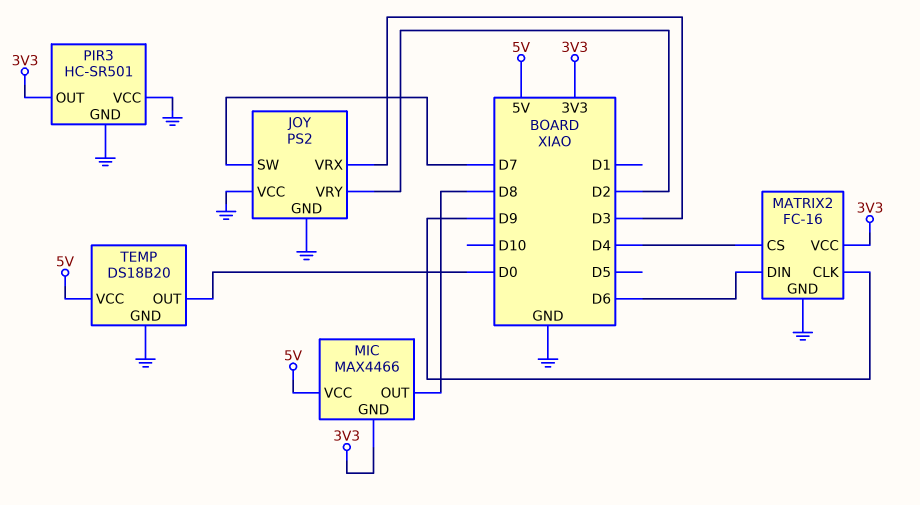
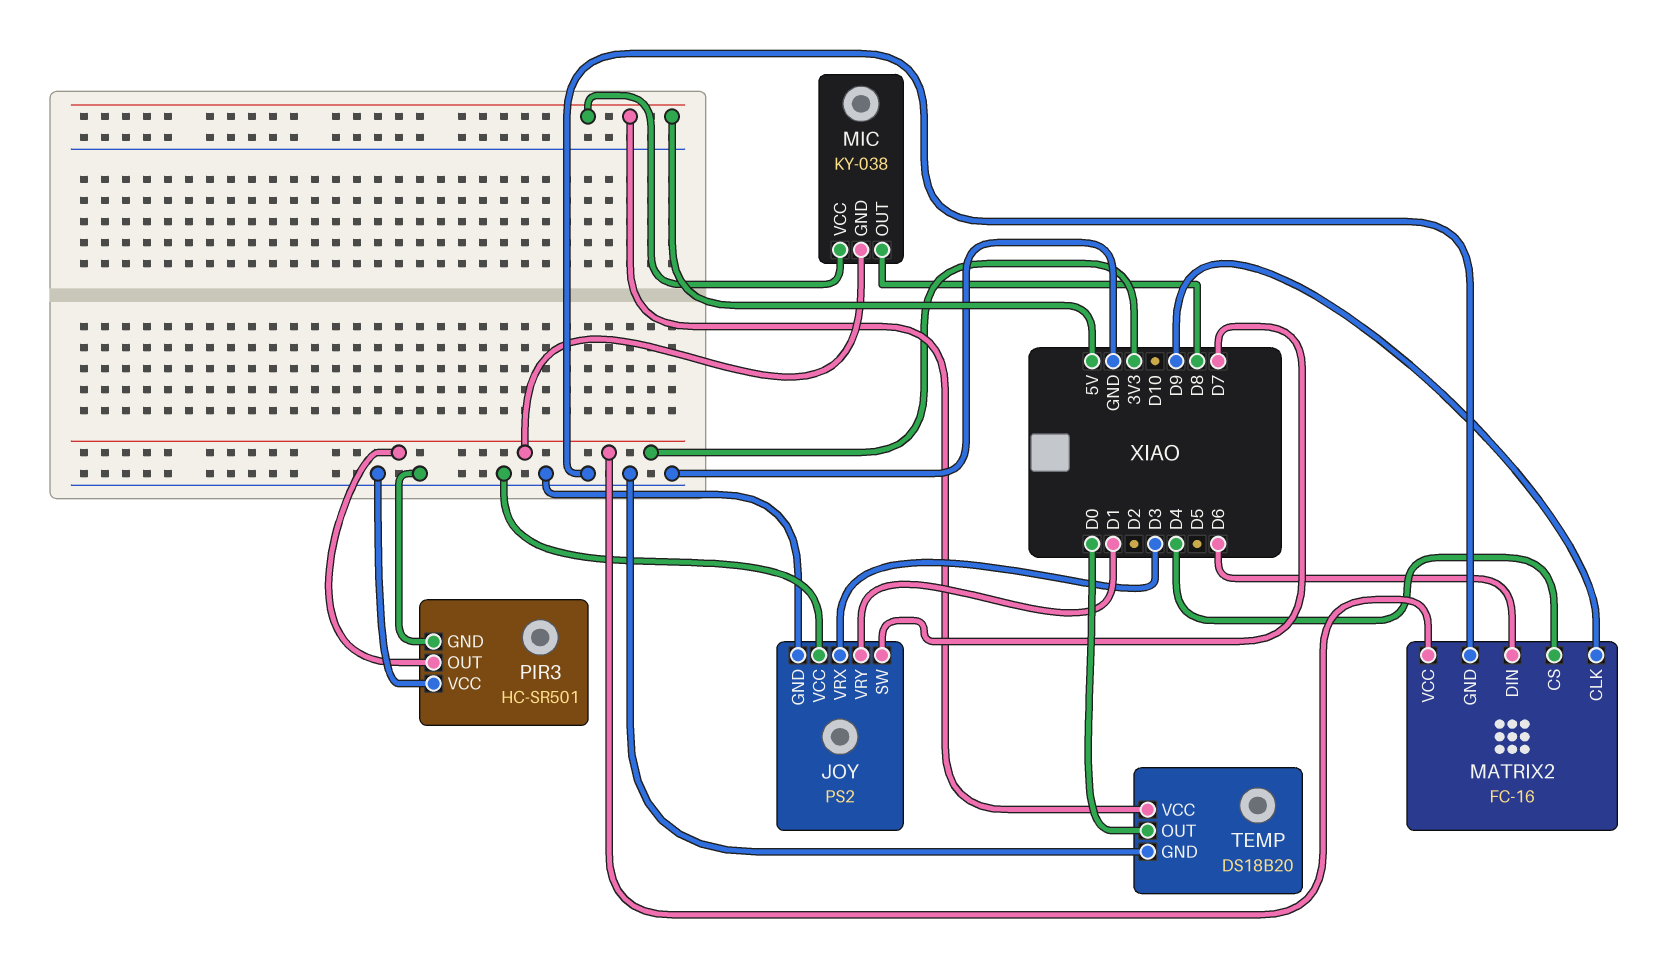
JOY pin VRY: D2 -> D1
MIC: MAX4466 -> KY-038

